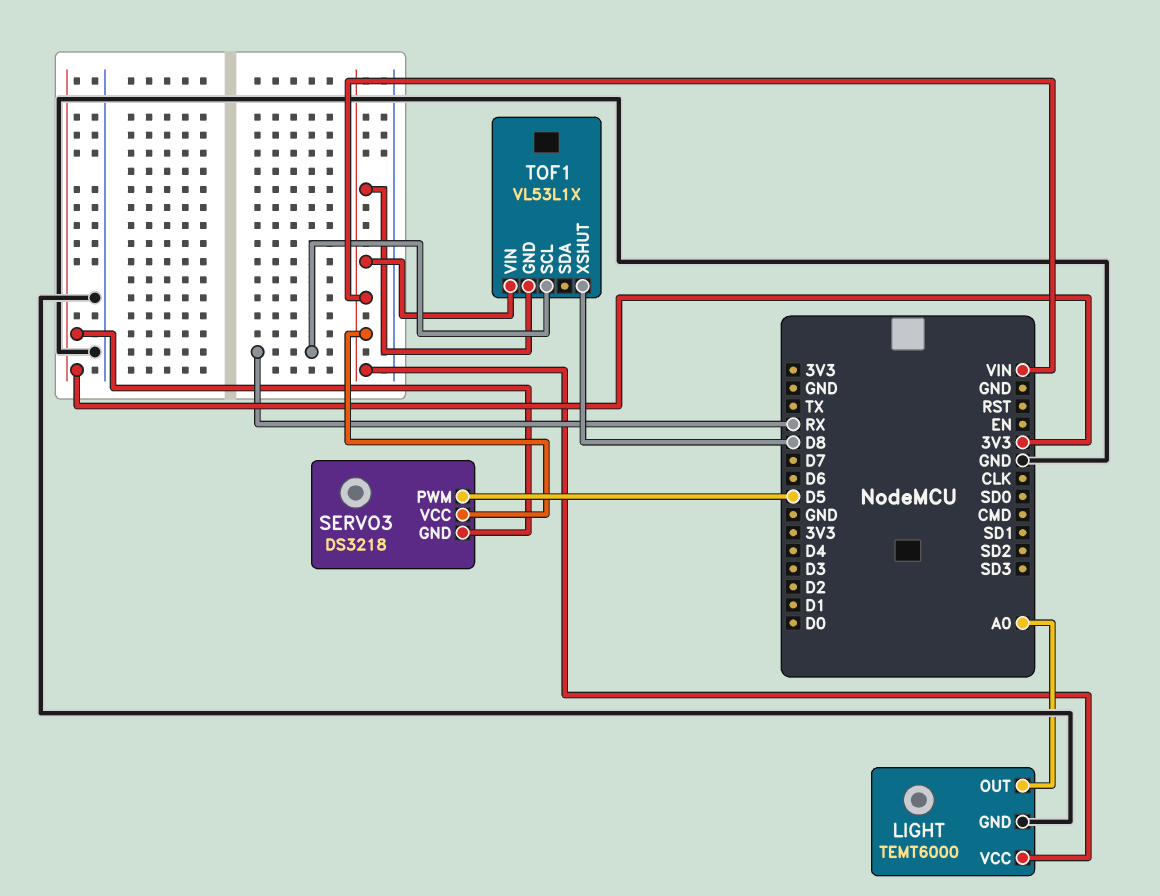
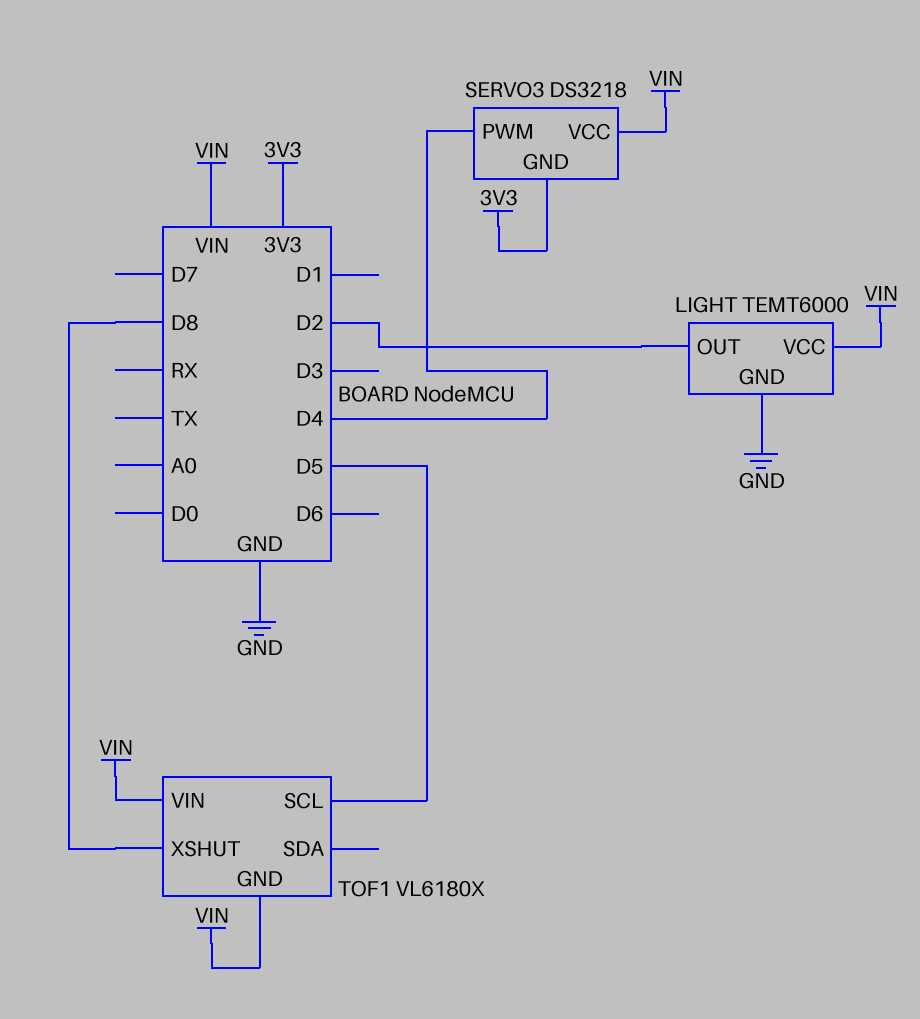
LIGHT pin OUT: A0 -> D2
SERVO3 pin PWM: D5 -> D4
TOF1: VL53L1X -> VL6180X
TOF1 pin SCL: RX -> D5

